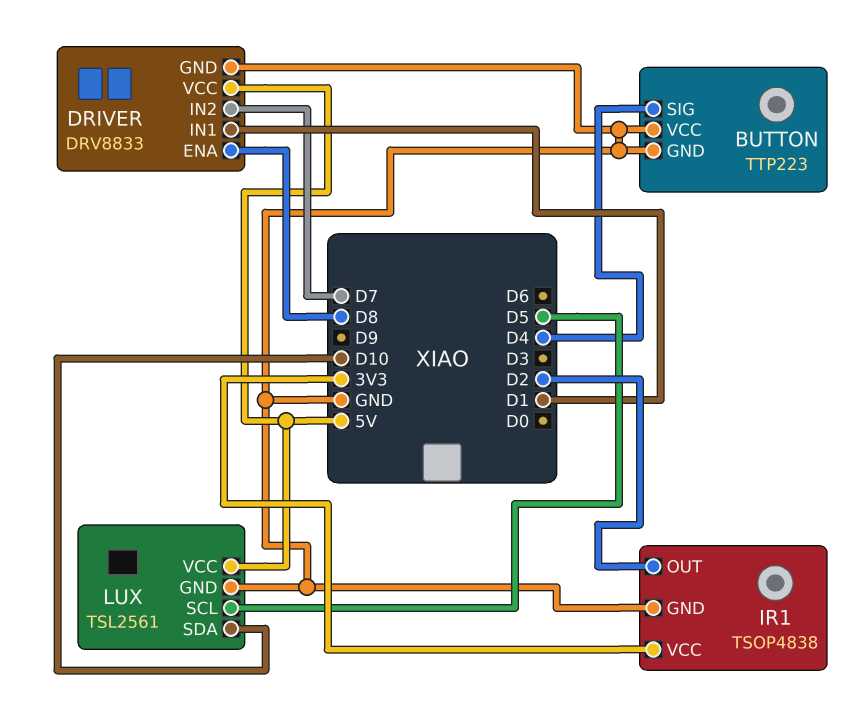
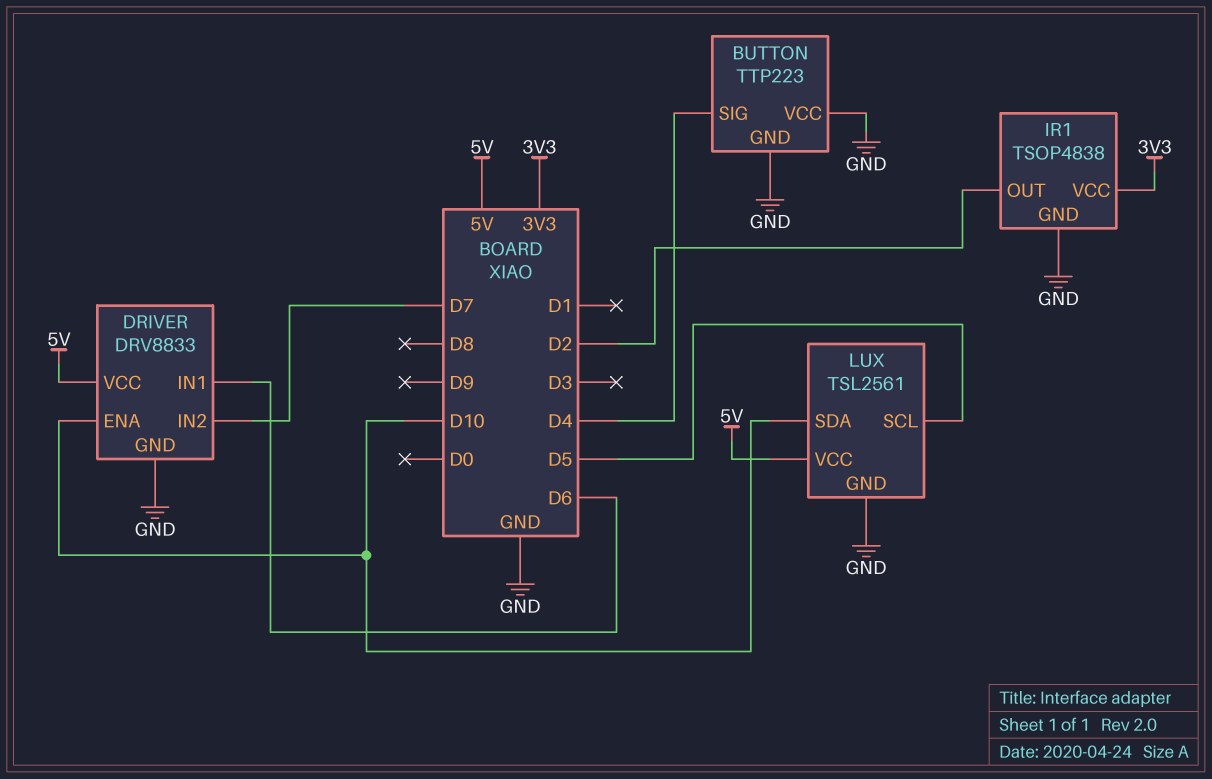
DRIVER pin ENA: D8 -> D10
DRIVER pin IN1: D1 -> D6

